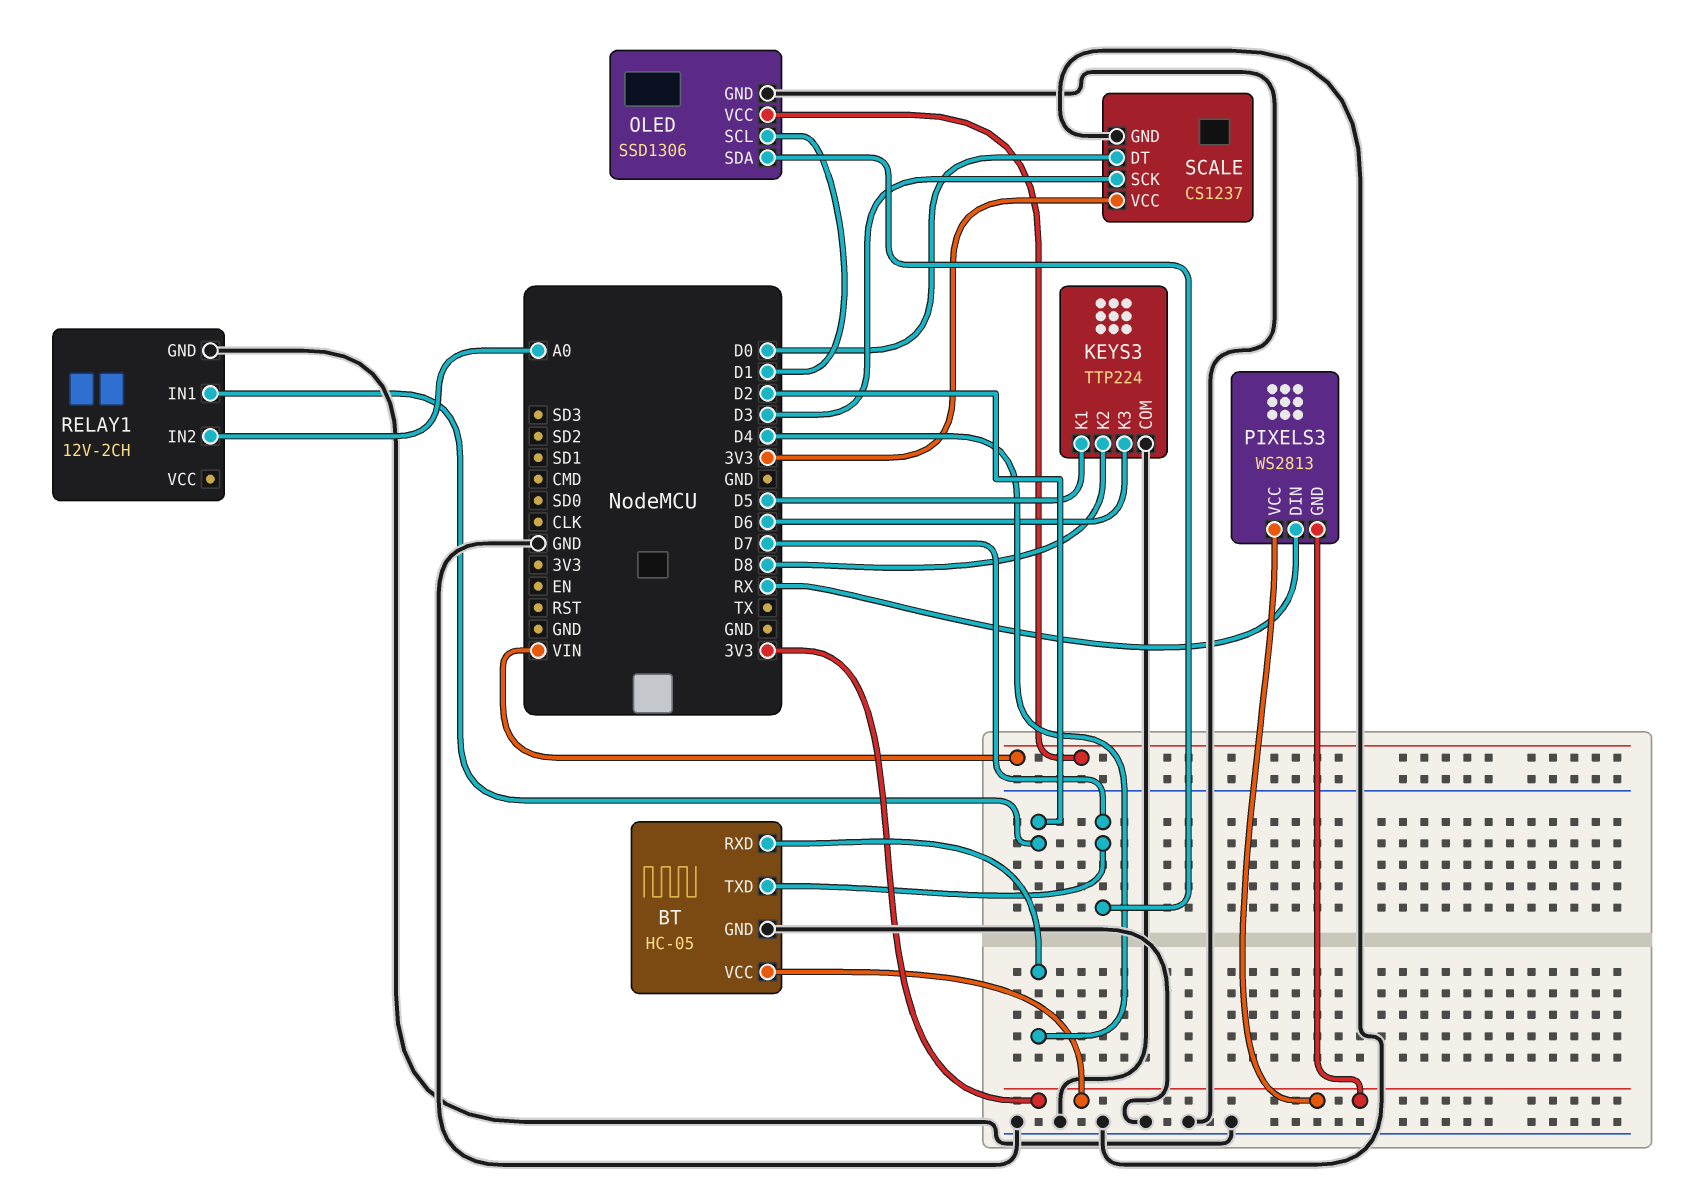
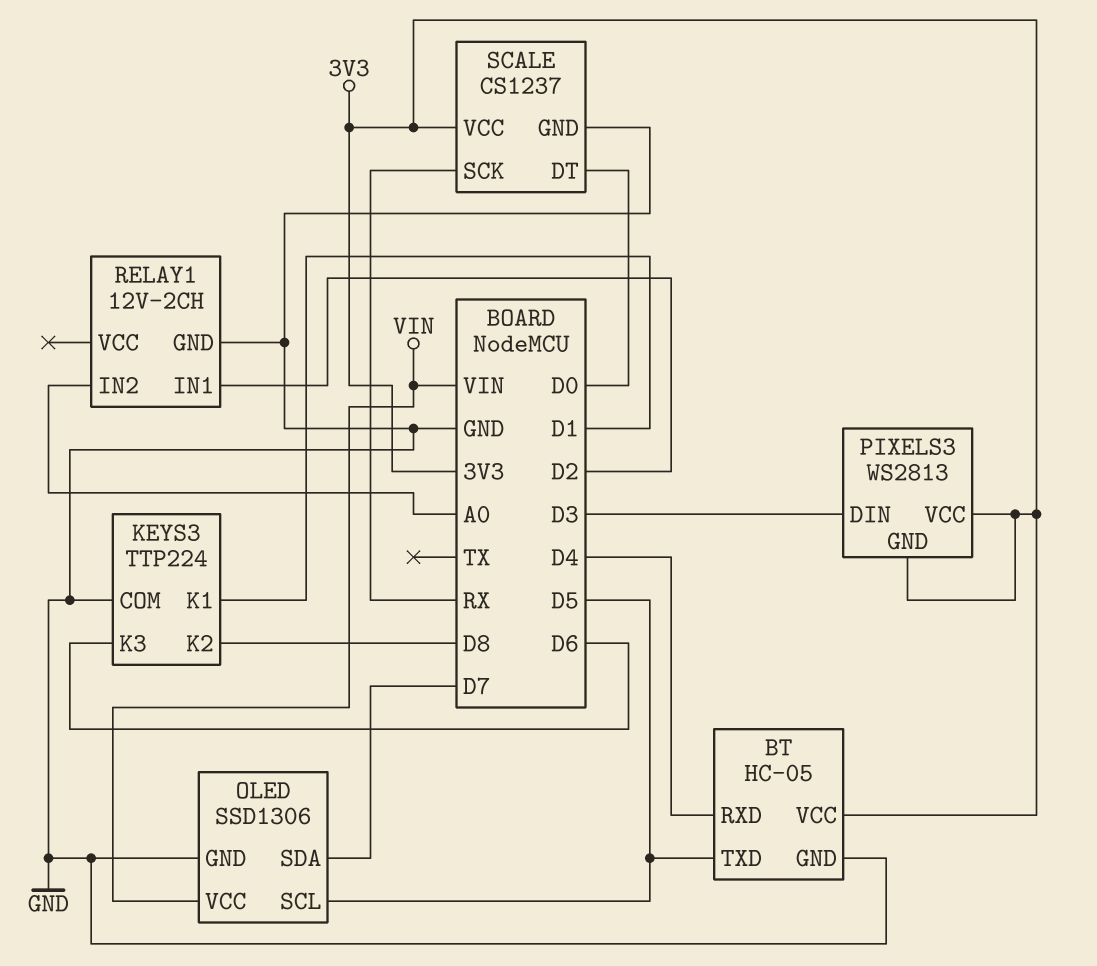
BT pin TXD: D7 -> D5
KEYS3 pin K1: D5 -> D1
OLED pin SCL: D1 -> D5
PIXELS3 pin DIN: RX -> D3
SCALE pin SCK: D3 -> RX

